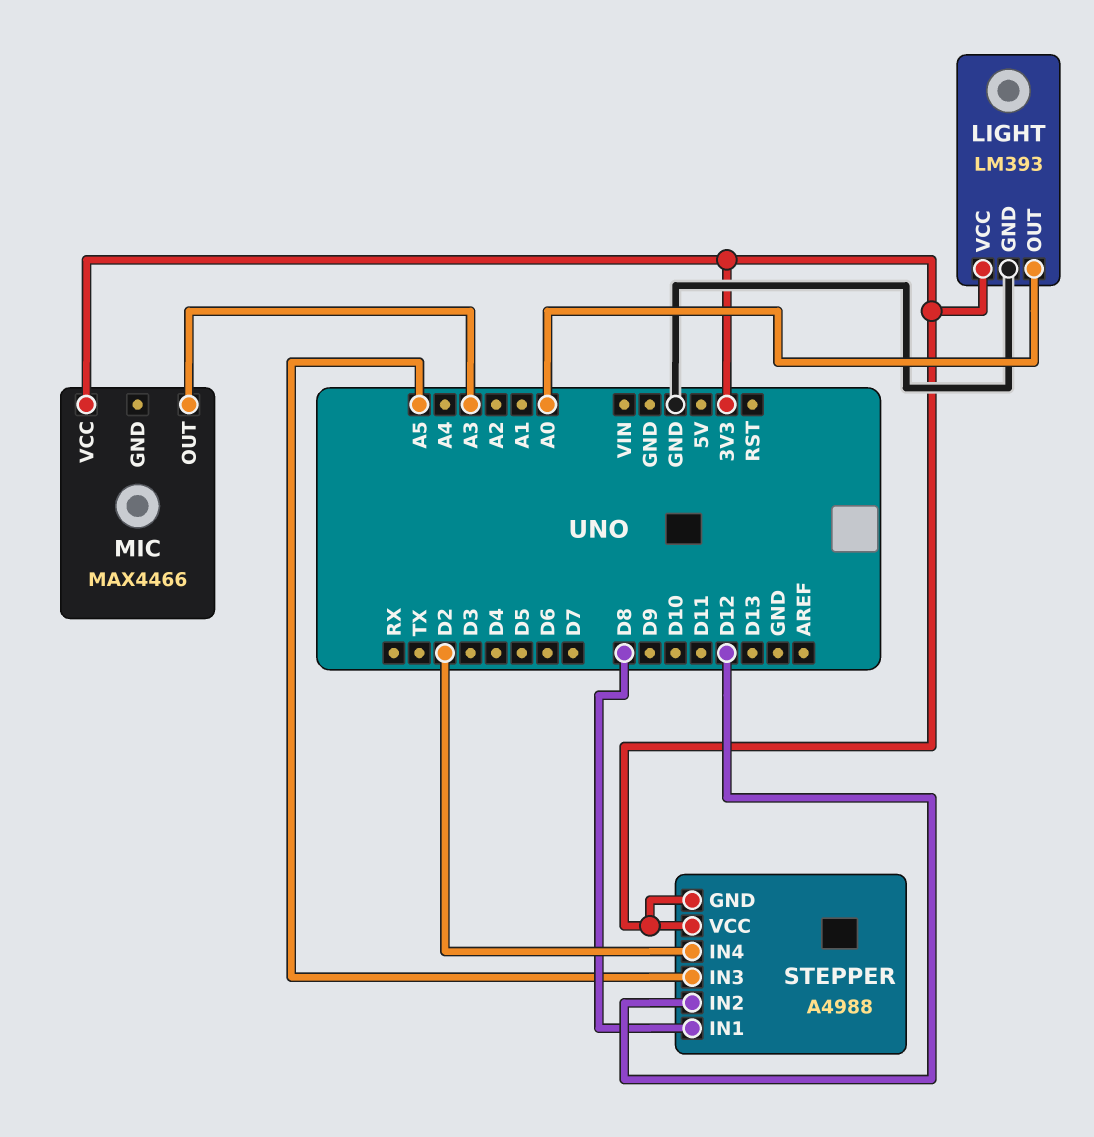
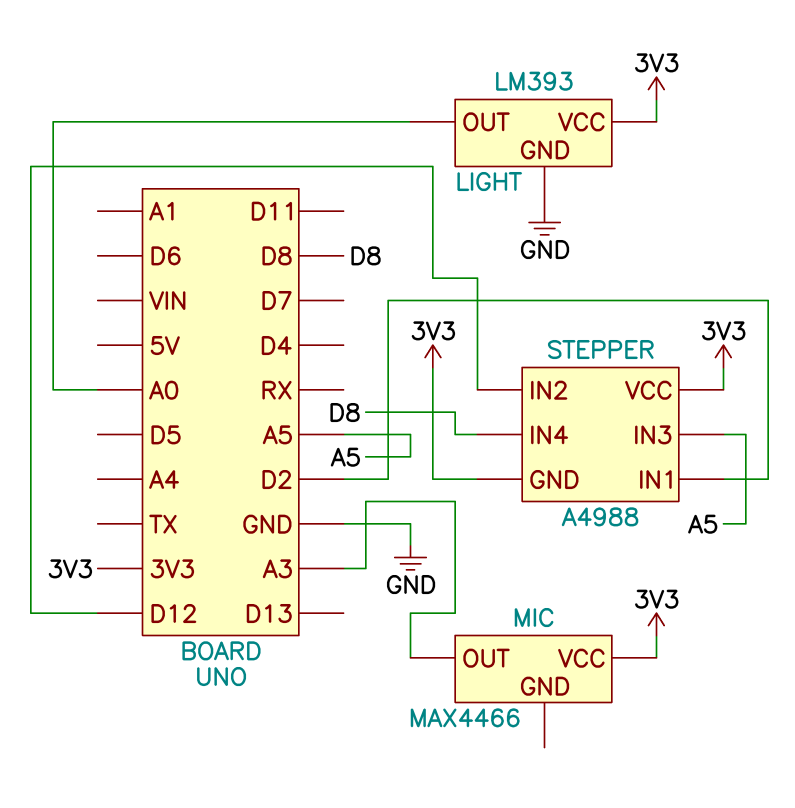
STEPPER pin IN1: D8 -> D2
STEPPER pin IN4: D2 -> D8

